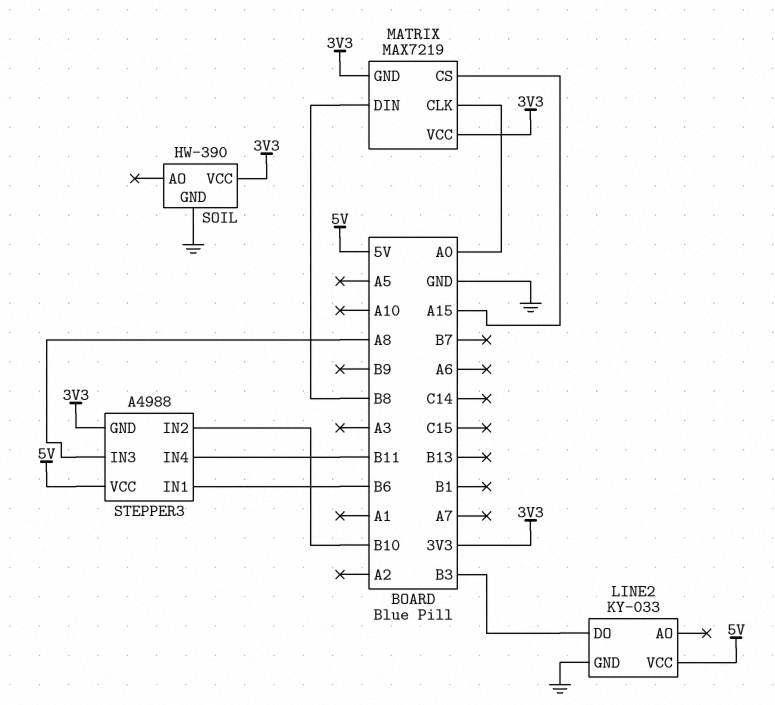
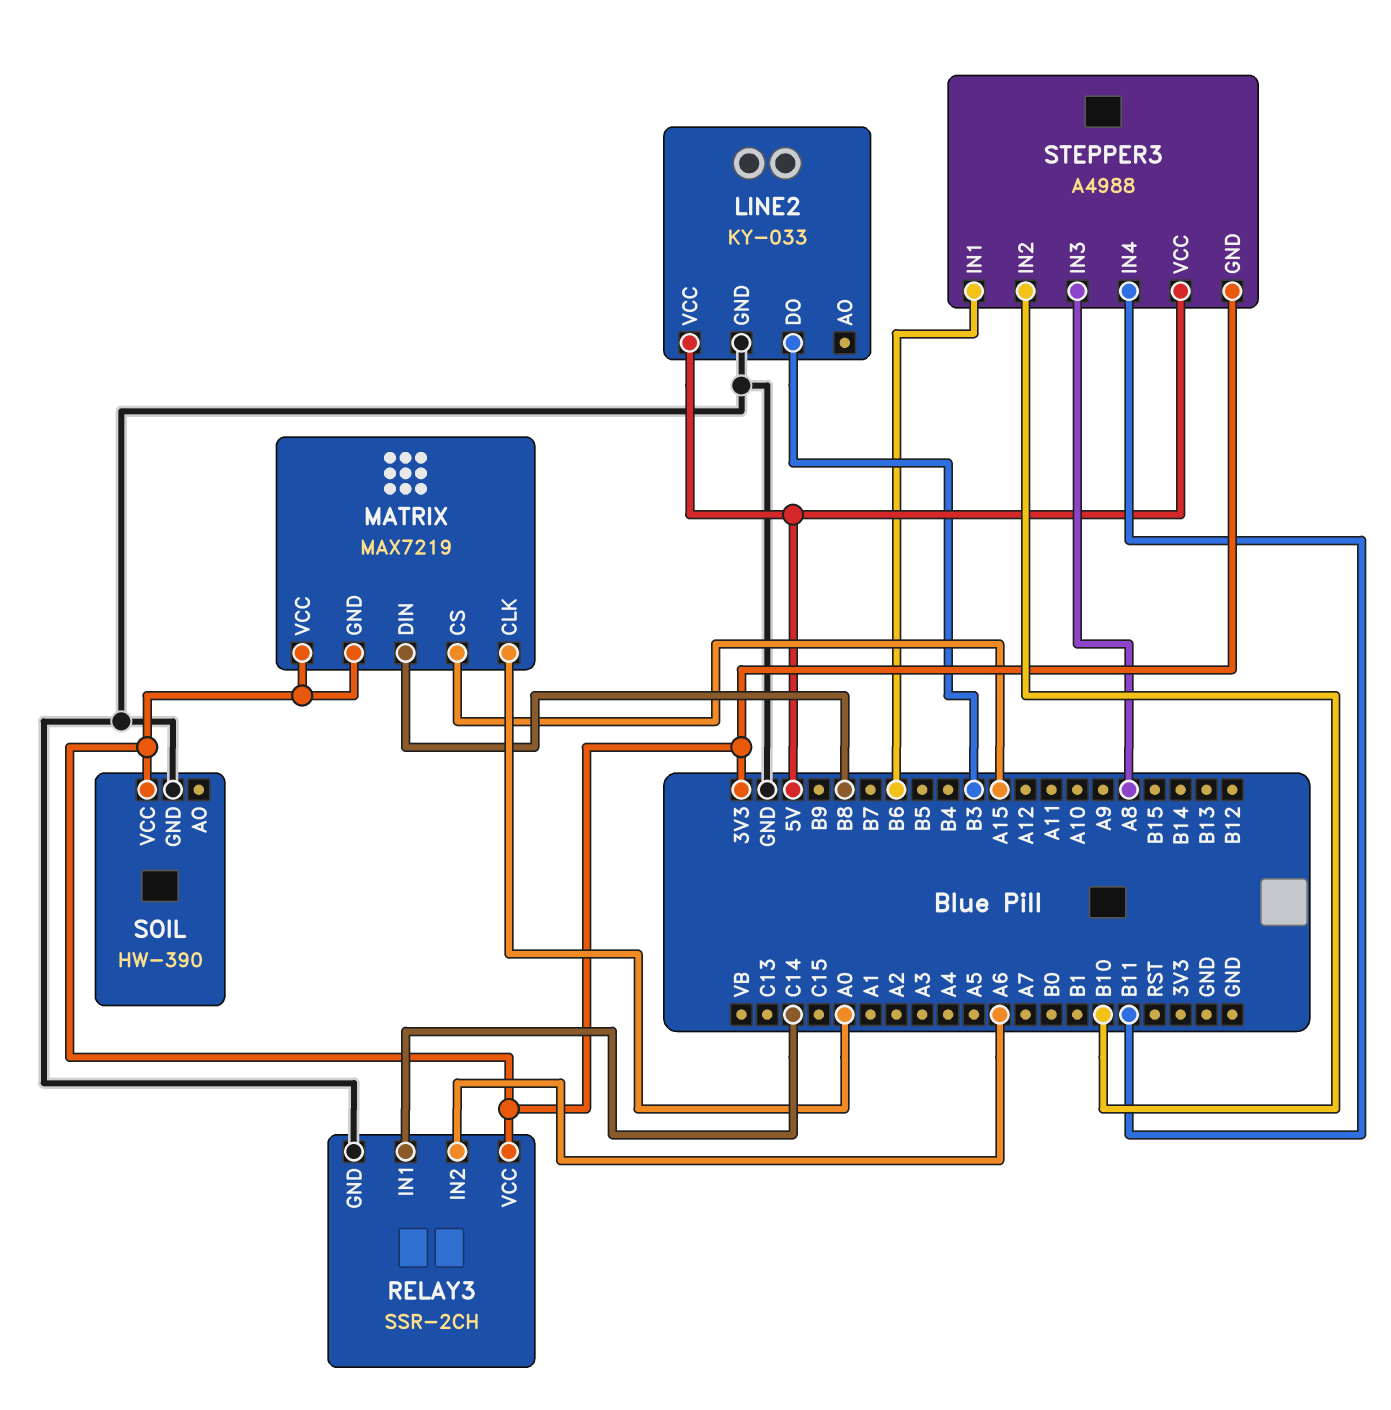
RELAY3: none -> SSR-2CH
RELAY3 pin GND: none -> GND
RELAY3 pin IN1: none -> C14
RELAY3 pin IN2: none -> A6
RELAY3 pin VCC: none -> 3V3

